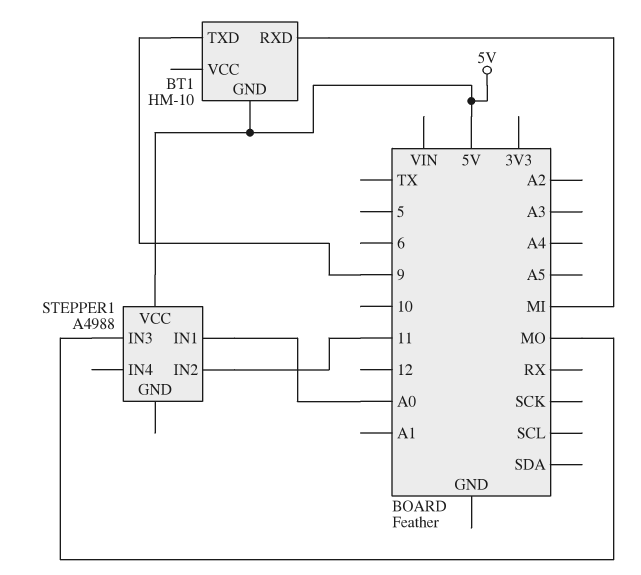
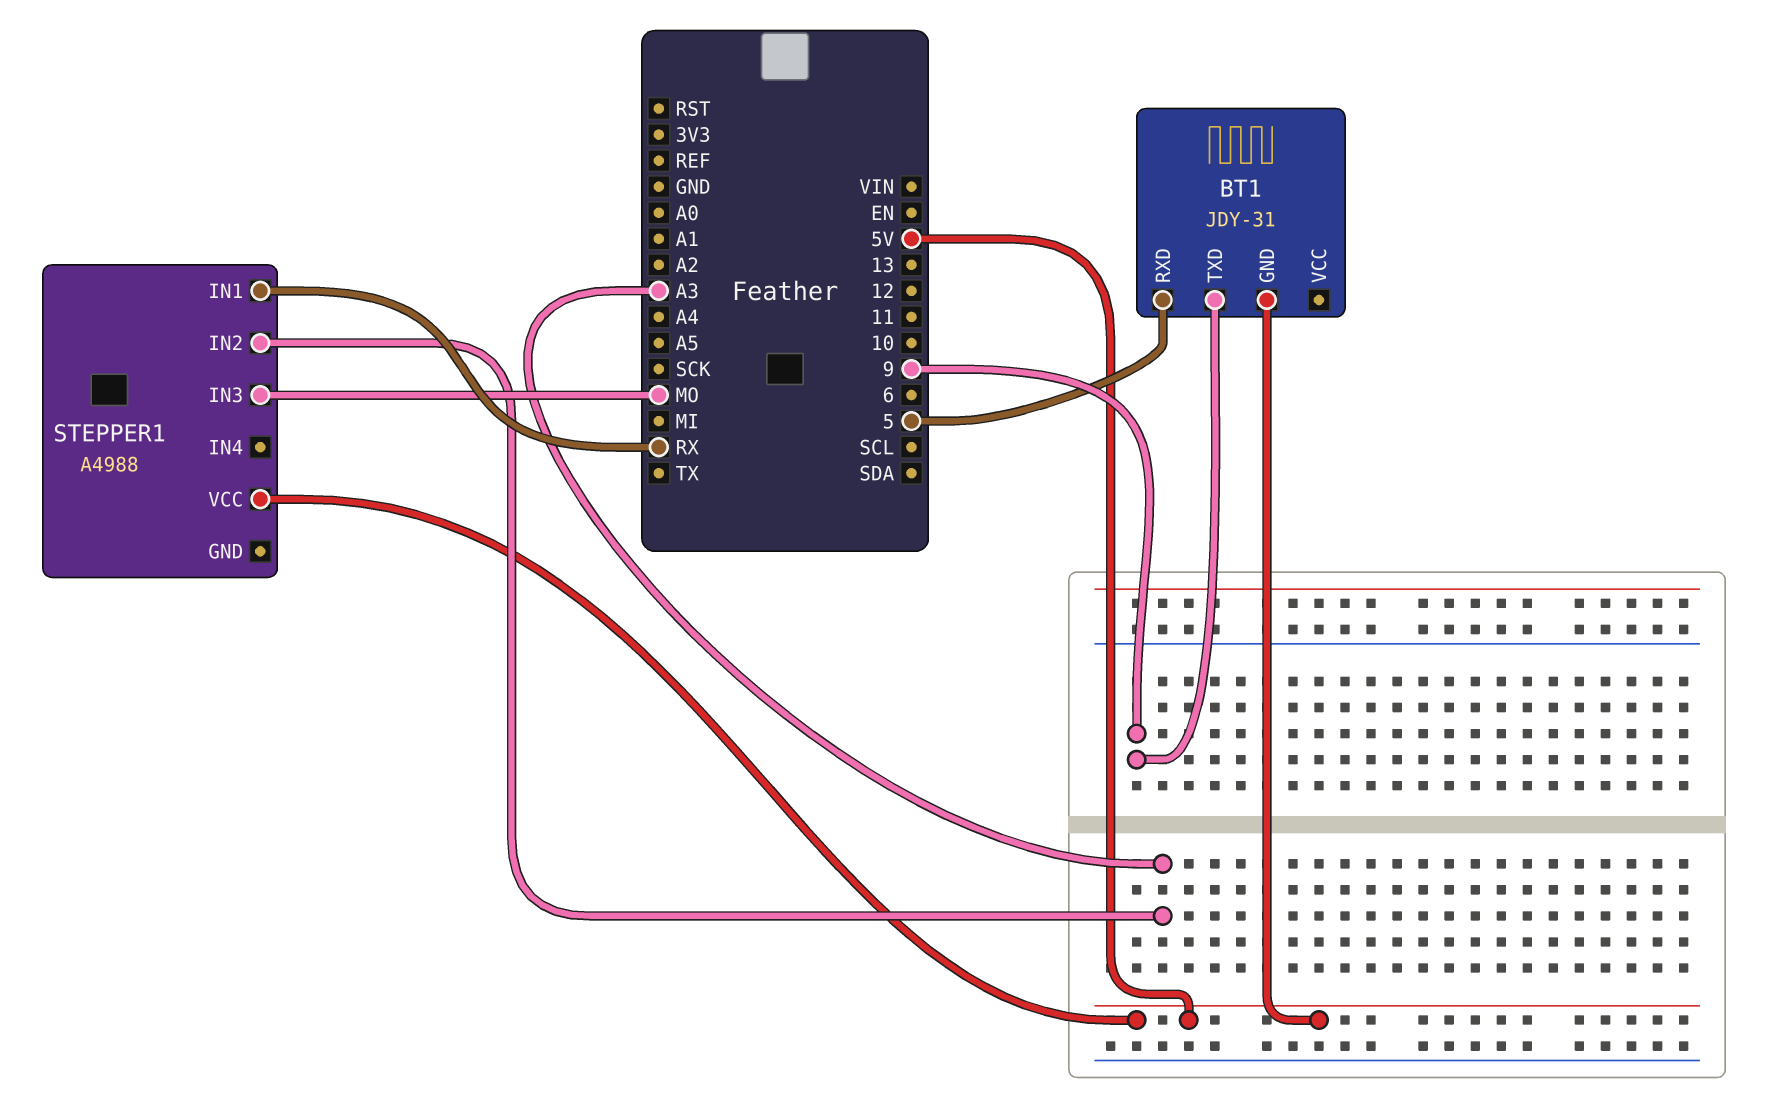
BT1: HM-10 -> JDY-31
BT1 pin RXD: MI -> 5
STEPPER1 pin IN1: A0 -> RX
STEPPER1 pin IN2: 11 -> A3

